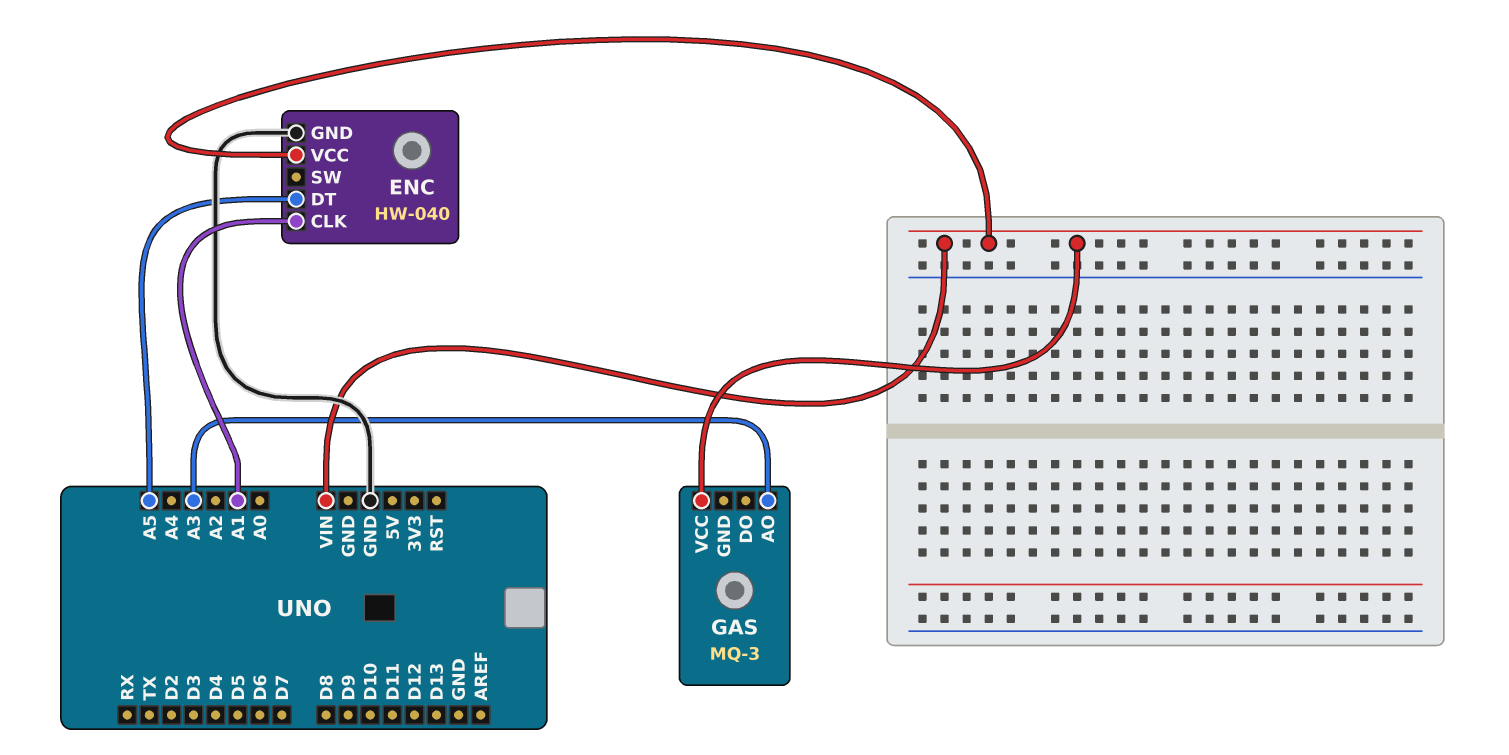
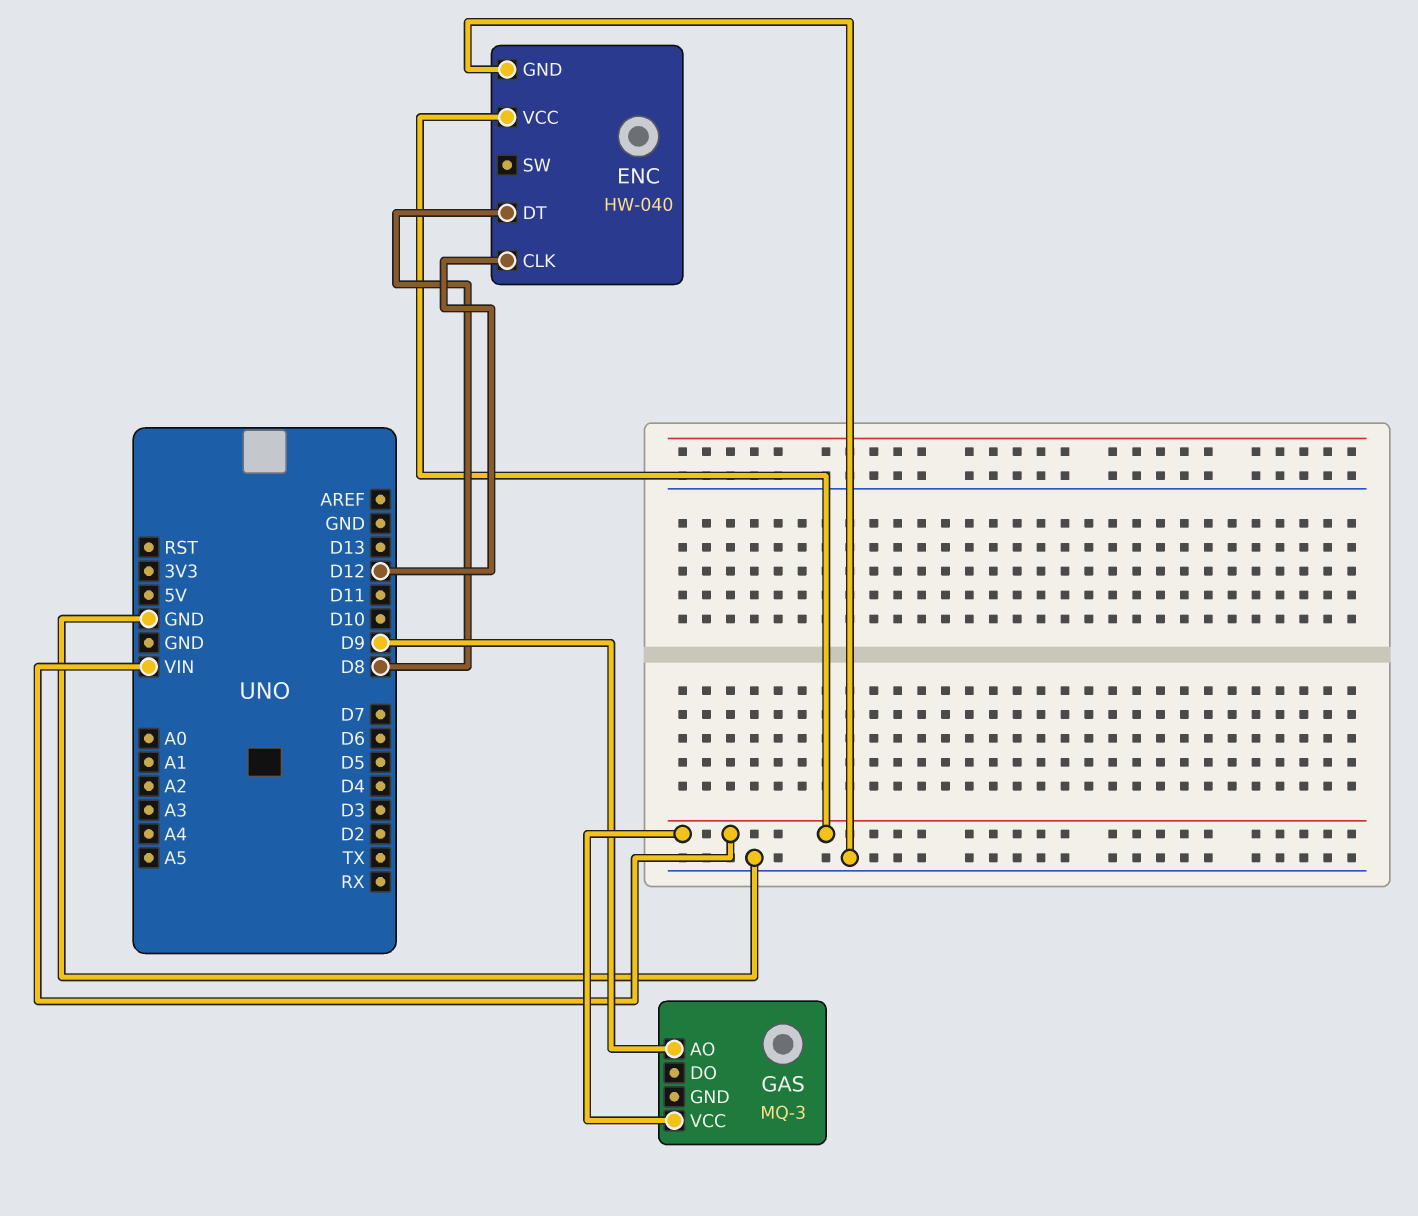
ENC pin CLK: A1 -> D12
ENC pin DT: A5 -> D8
GAS pin AO: A3 -> D9

